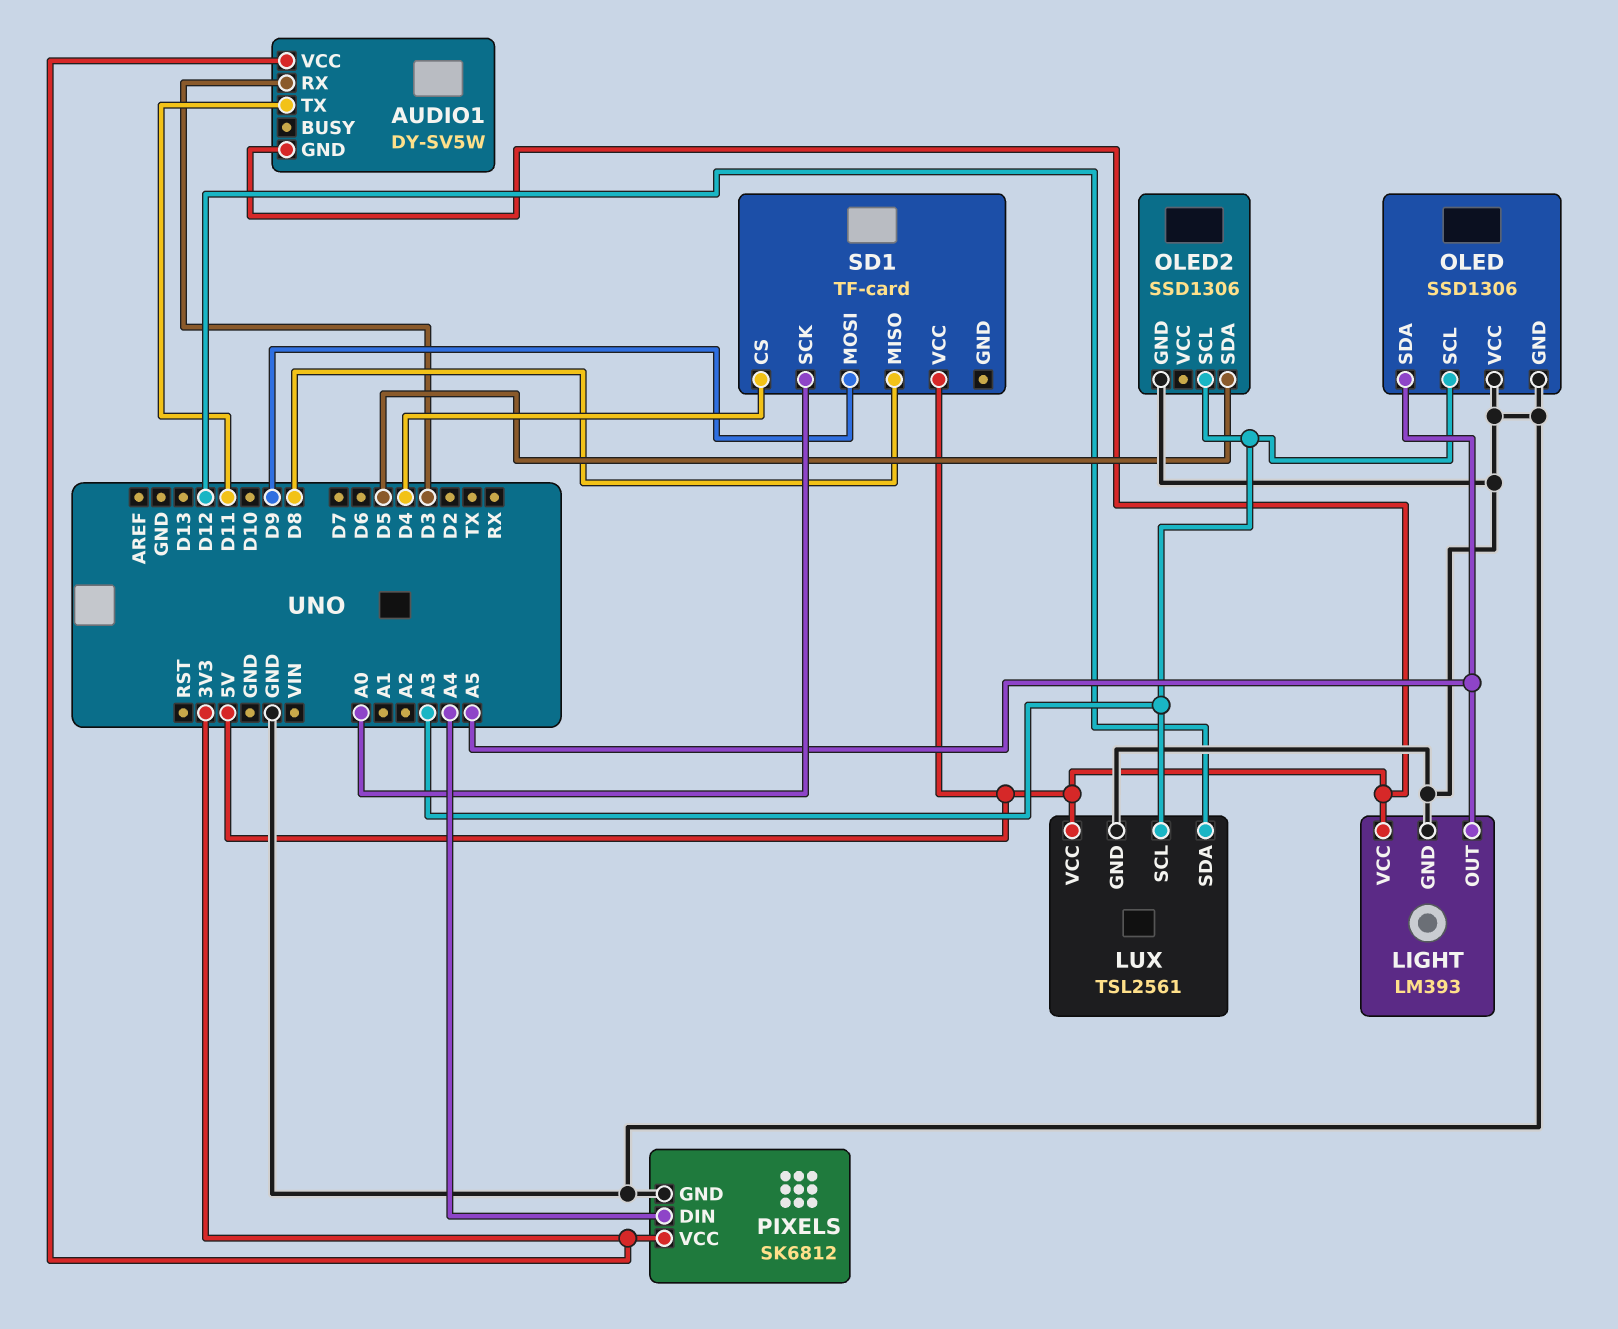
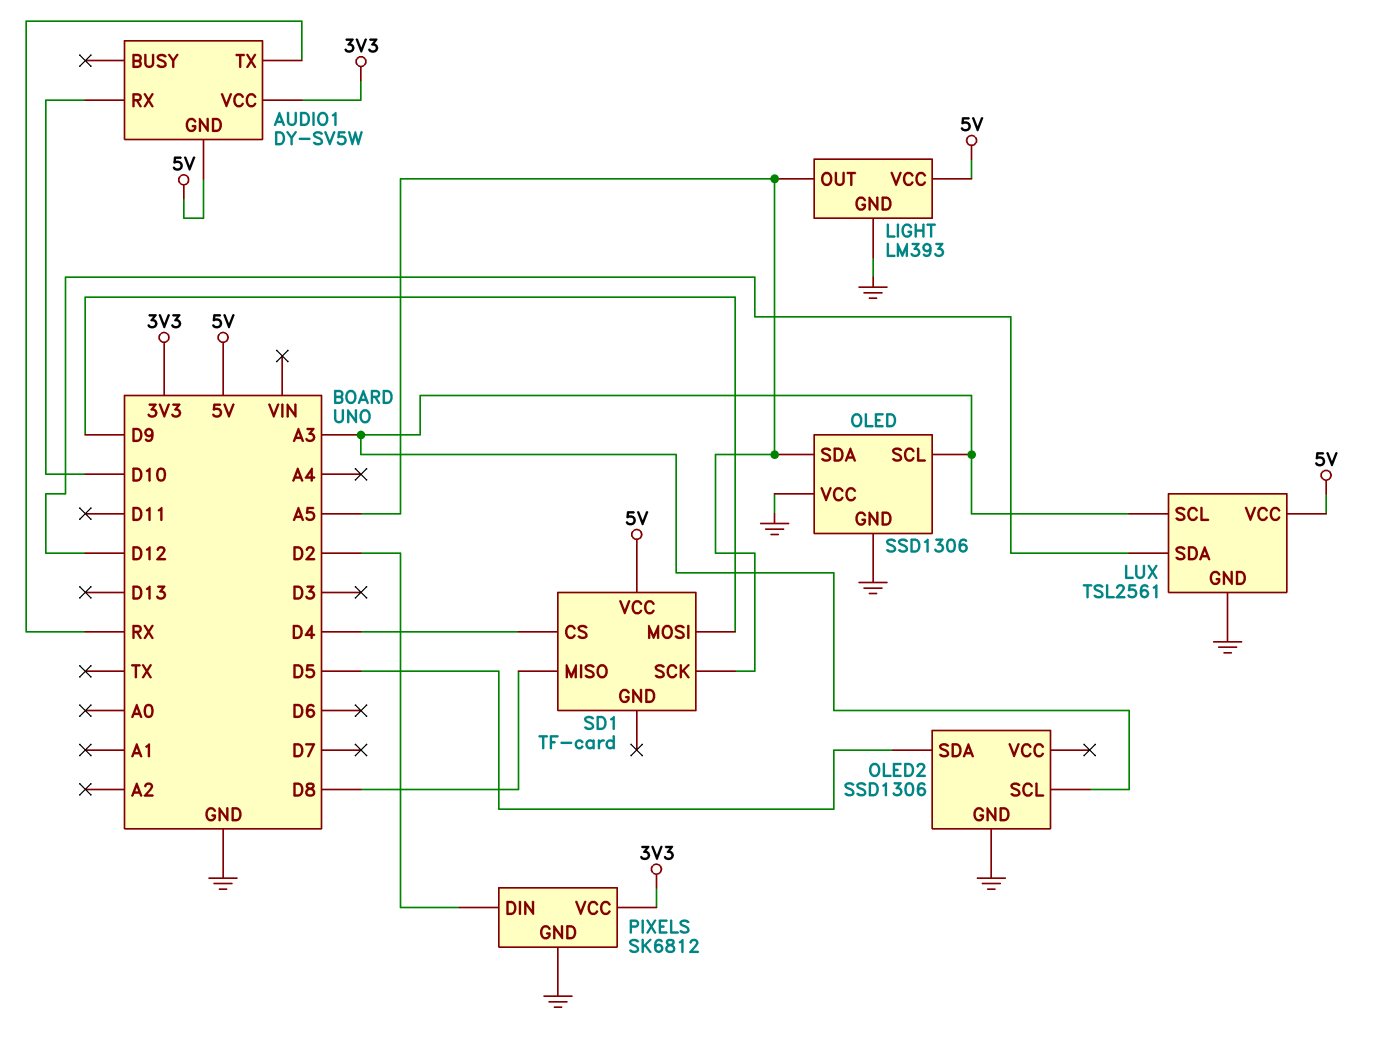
AUDIO1 pin RX: D3 -> D10
AUDIO1 pin TX: D11 -> RX
PIXELS pin DIN: A4 -> D2
SD1 pin SCK: A0 -> A5

